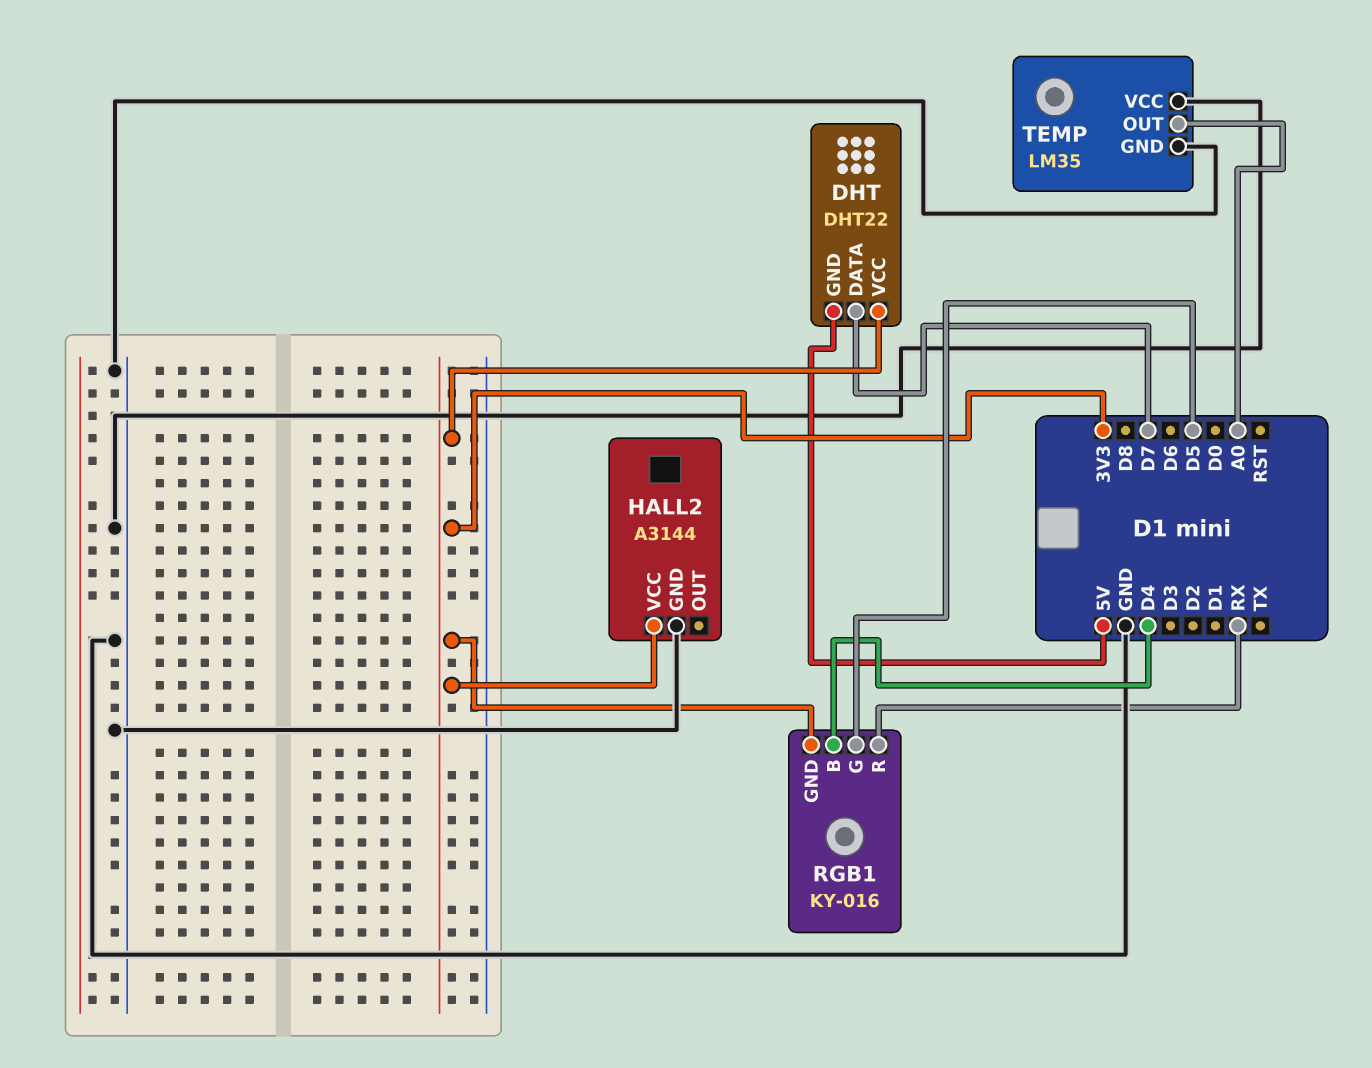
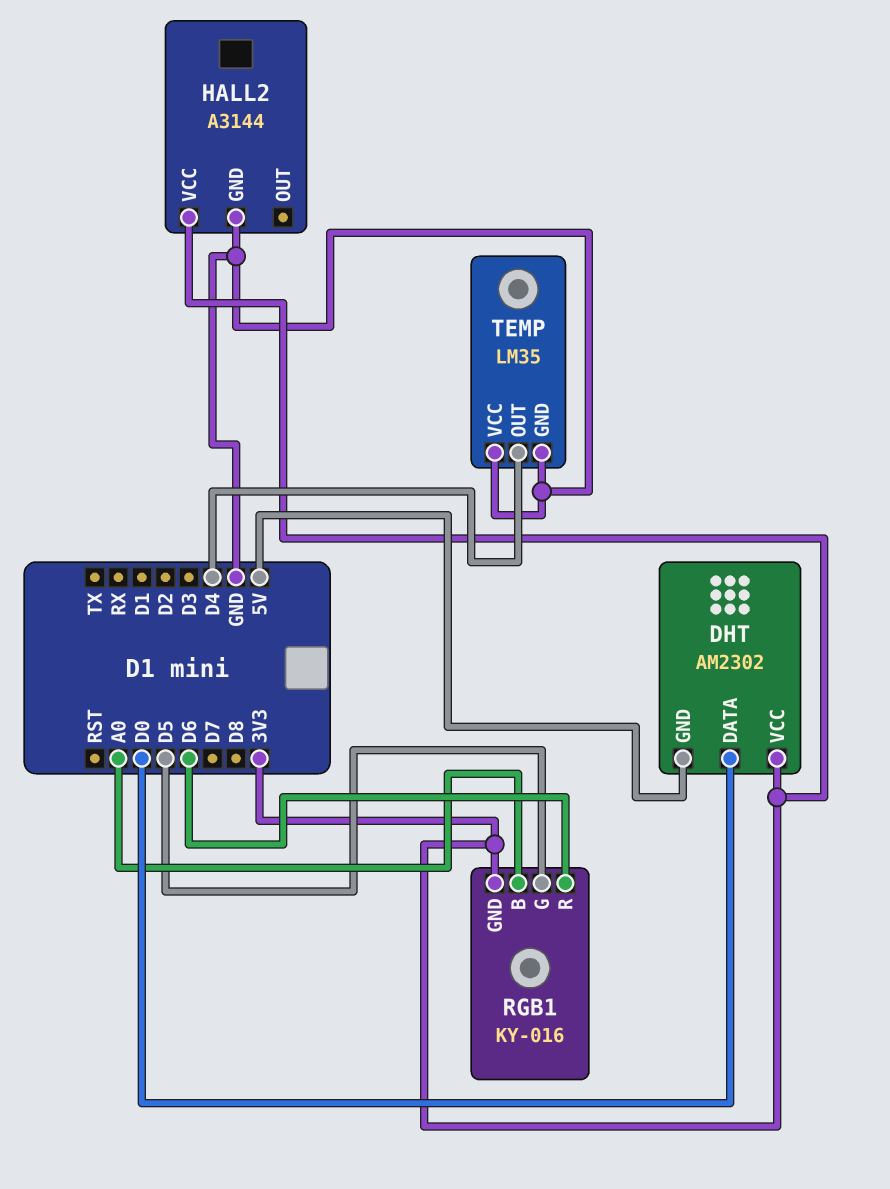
DHT: DHT22 -> AM2302
DHT pin DATA: D7 -> D0
RGB1 pin B: D4 -> A0
RGB1 pin R: RX -> D6
TEMP pin OUT: A0 -> D4

